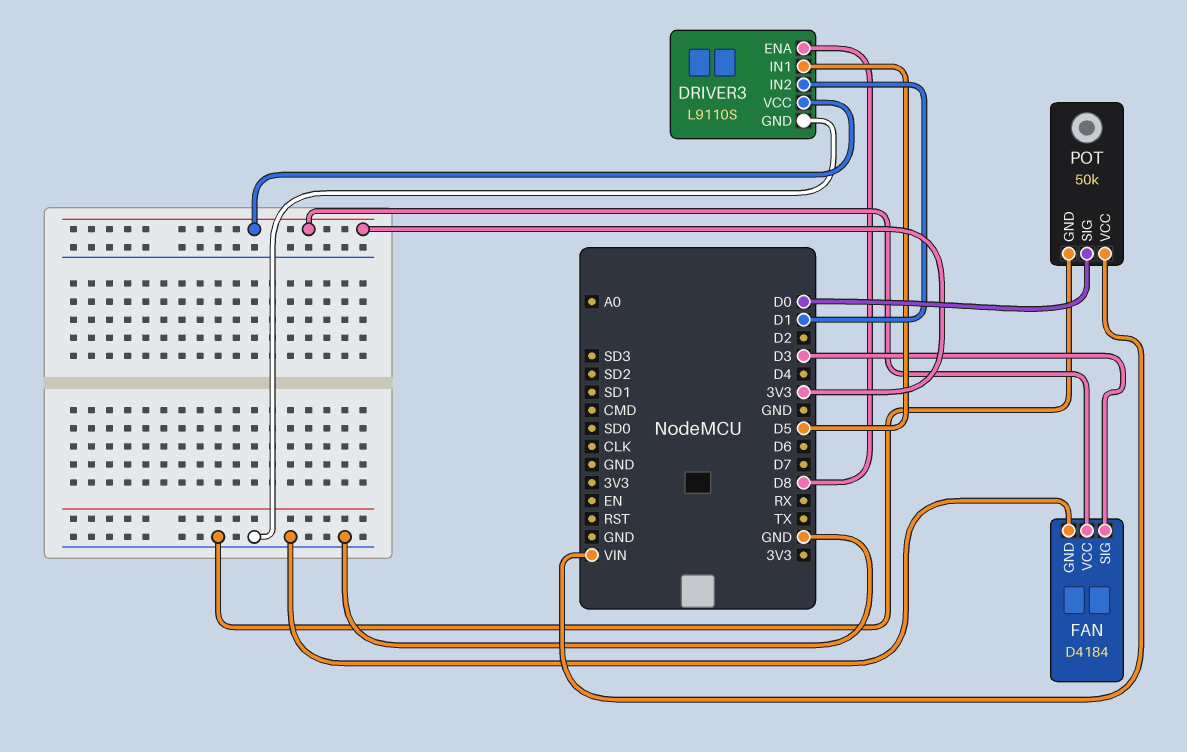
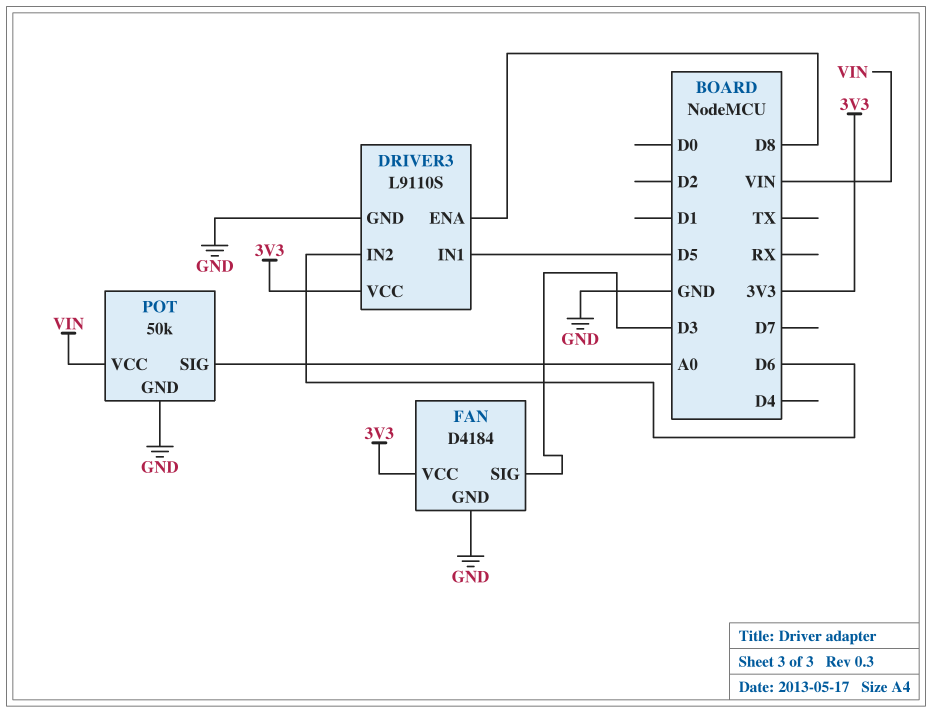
DRIVER3 pin IN2: D1 -> D6
POT pin SIG: D0 -> A0

